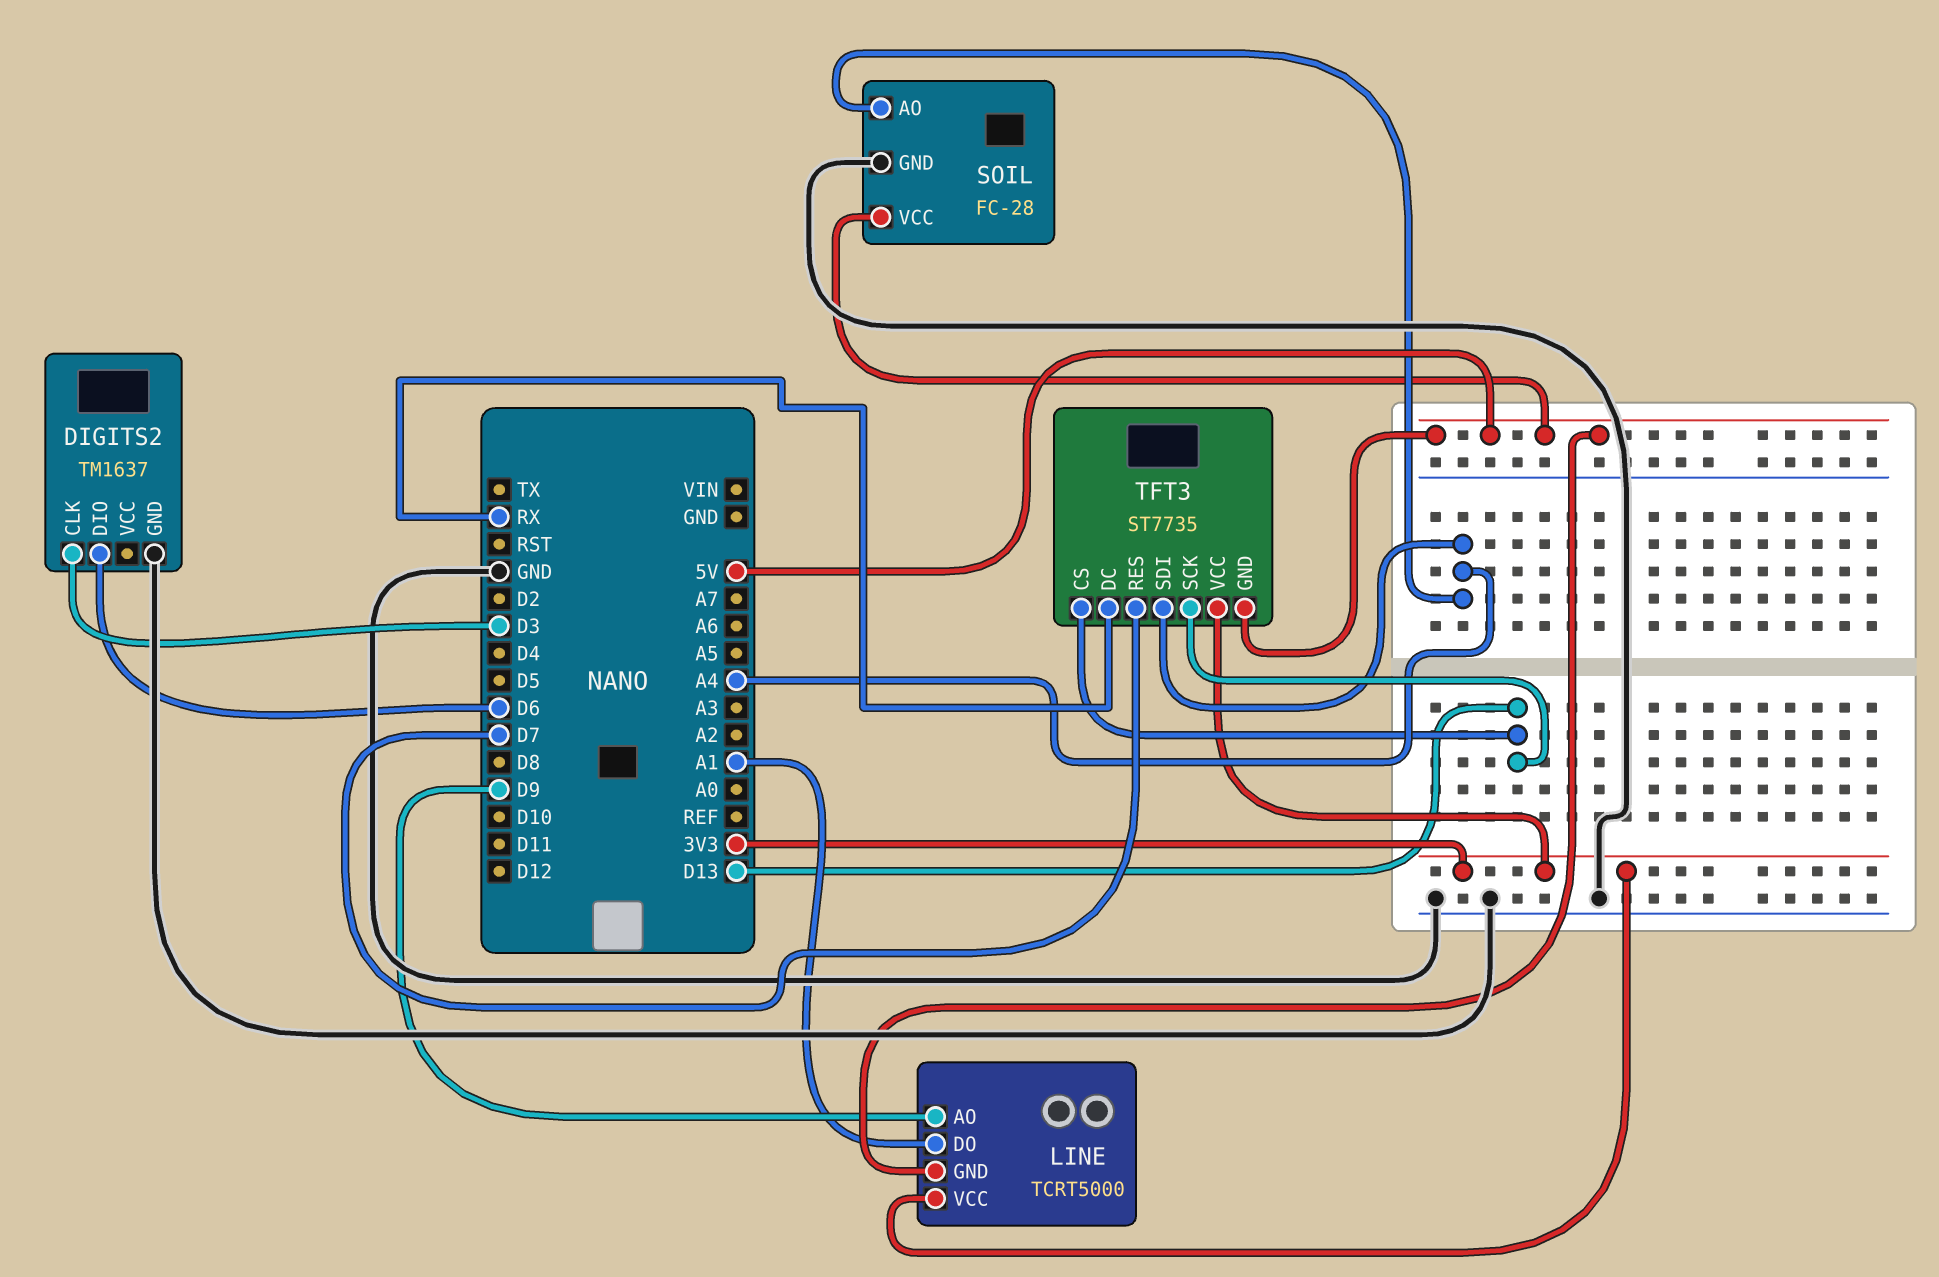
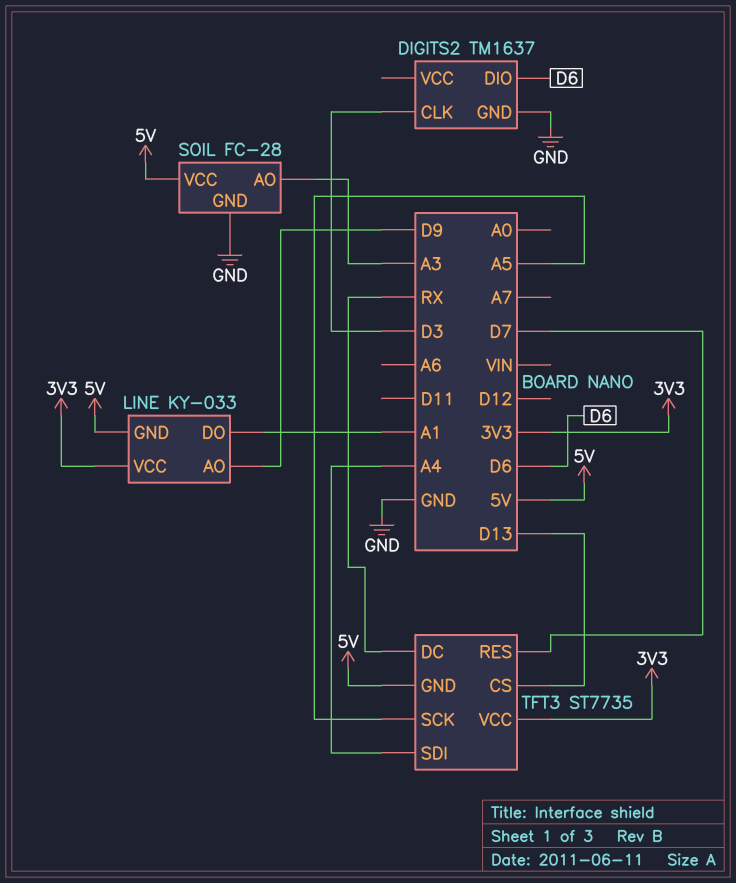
LINE: TCRT5000 -> KY-033
SOIL pin AO: A4 -> A3
TFT3 pin SCK: D13 -> A5

